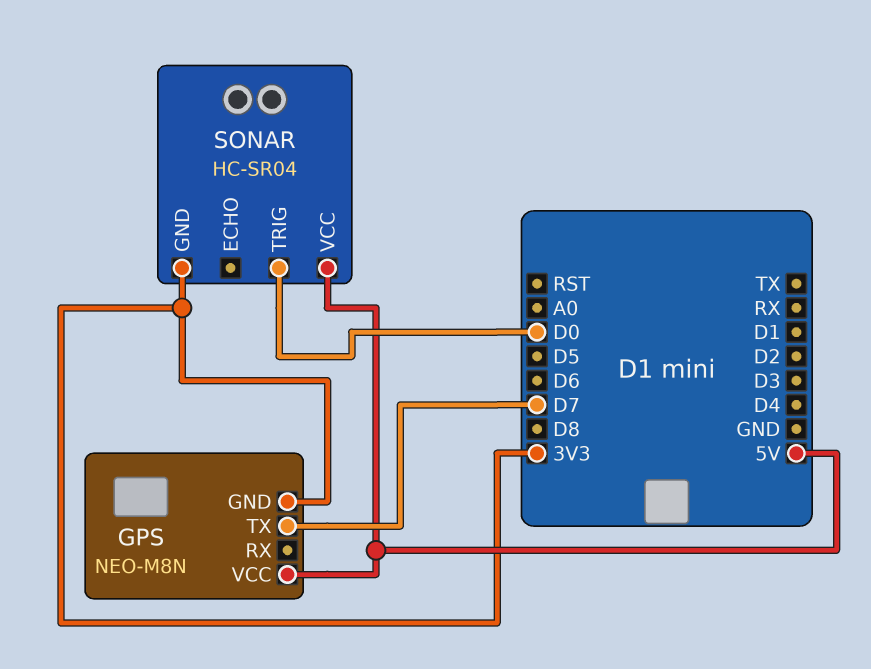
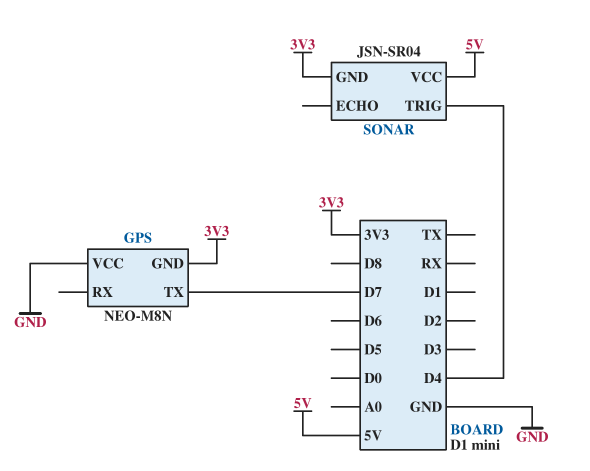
GPS pin VCC: 5V -> GND
SONAR: HC-SR04 -> JSN-SR04
SONAR pin TRIG: D0 -> D4

